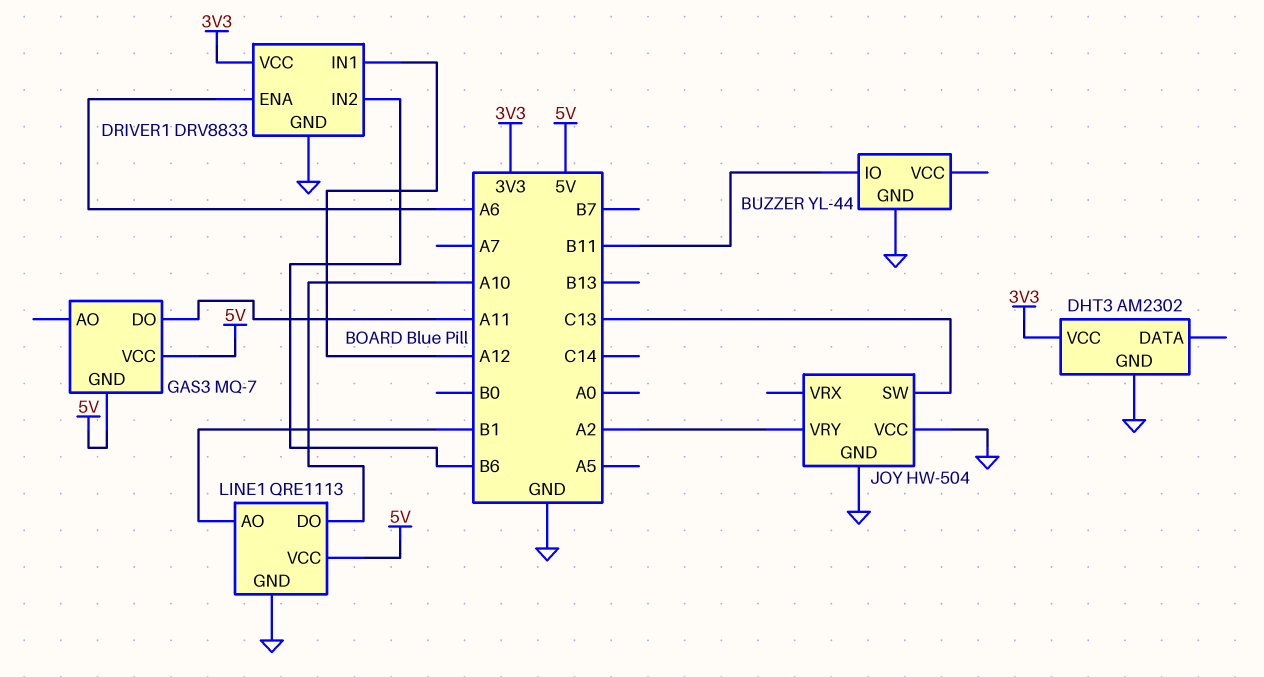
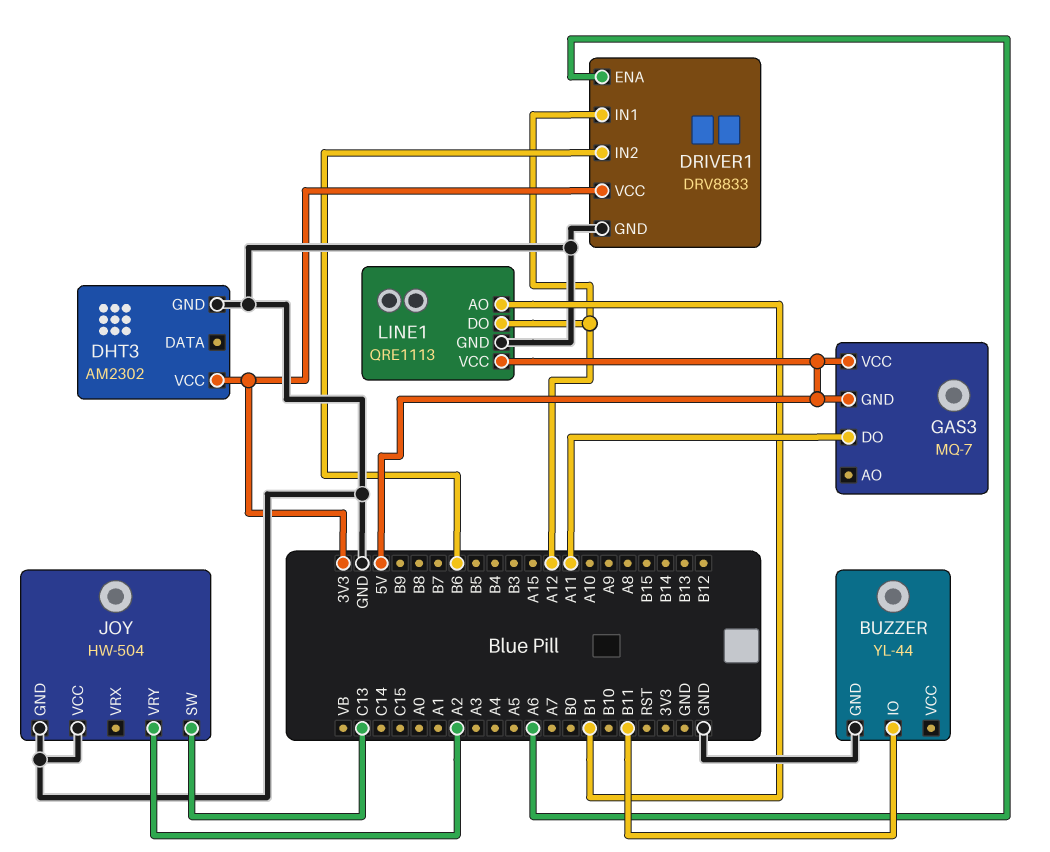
LINE1 pin DO: A10 -> A12

